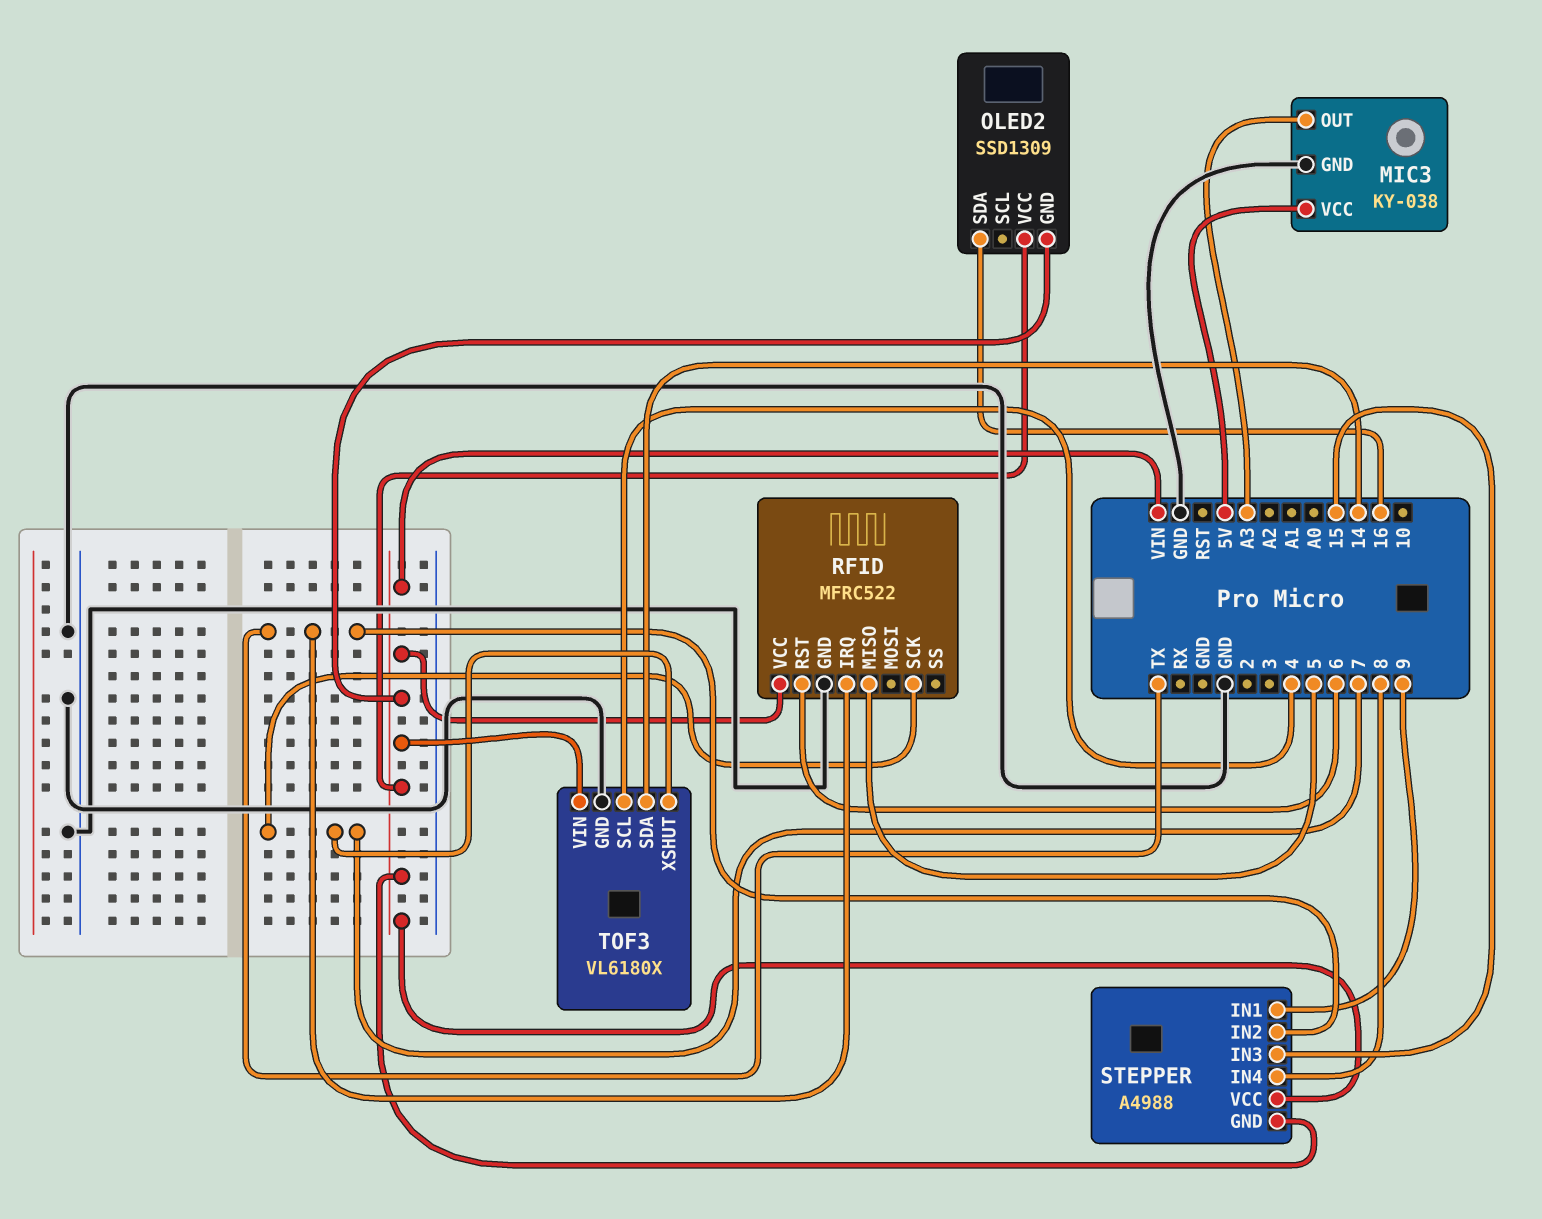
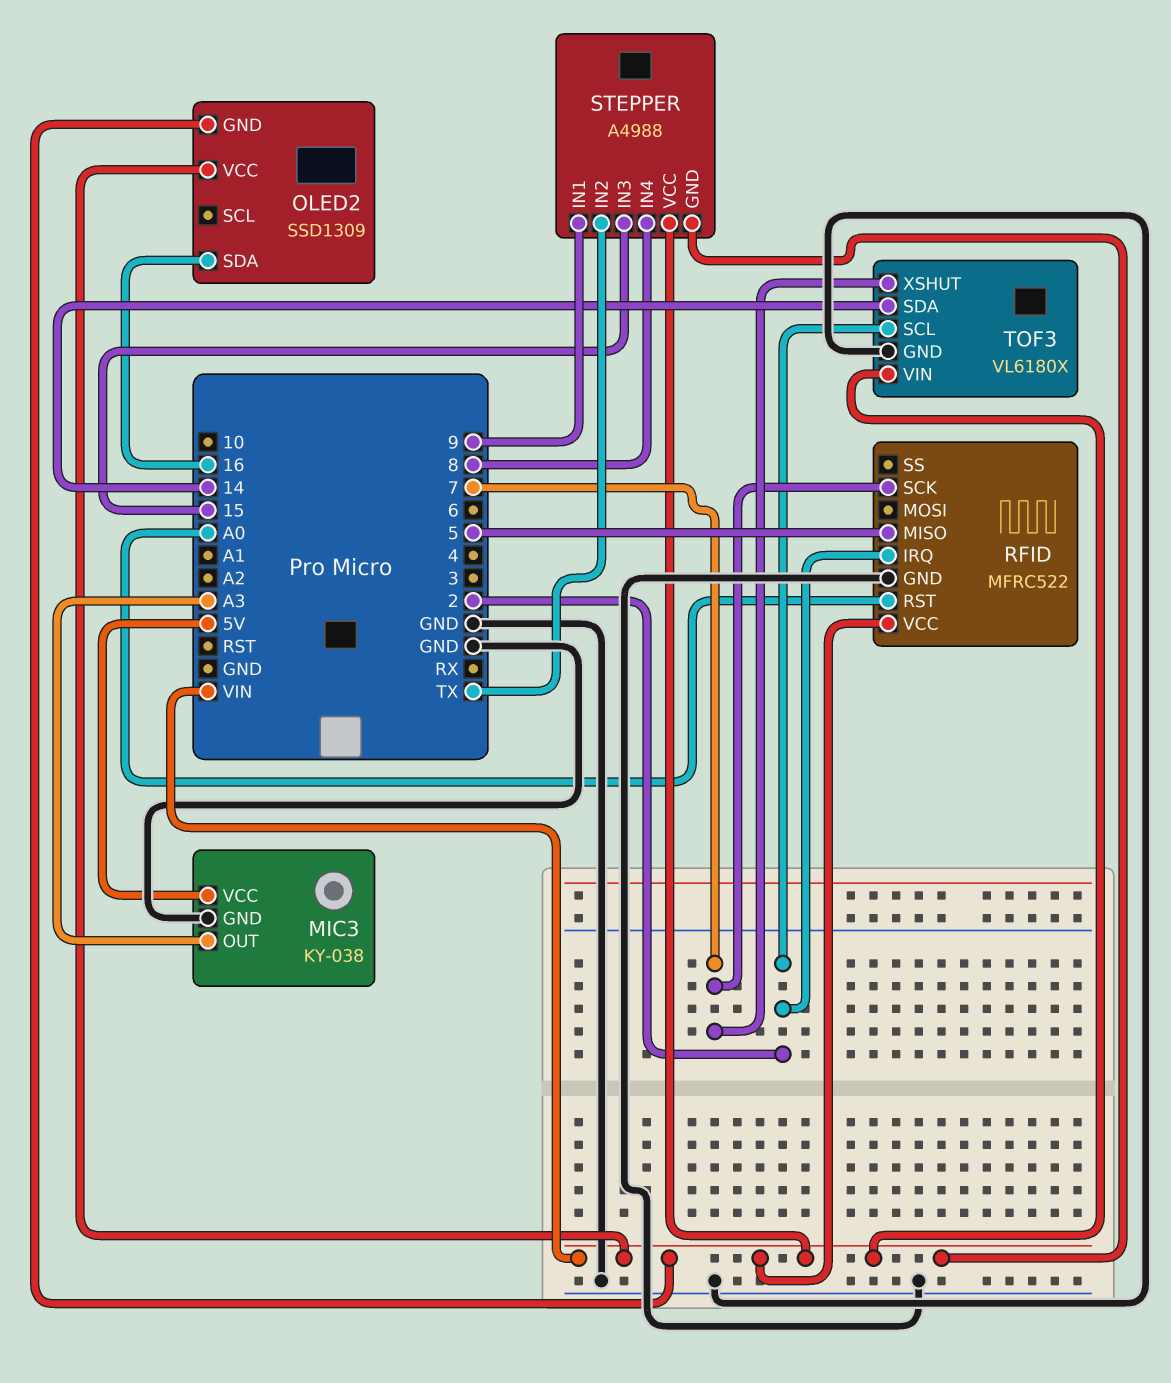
RFID pin IRQ: TX -> 2
RFID pin RST: 6 -> A0
TOF3 pin SCL: 4 -> 2

